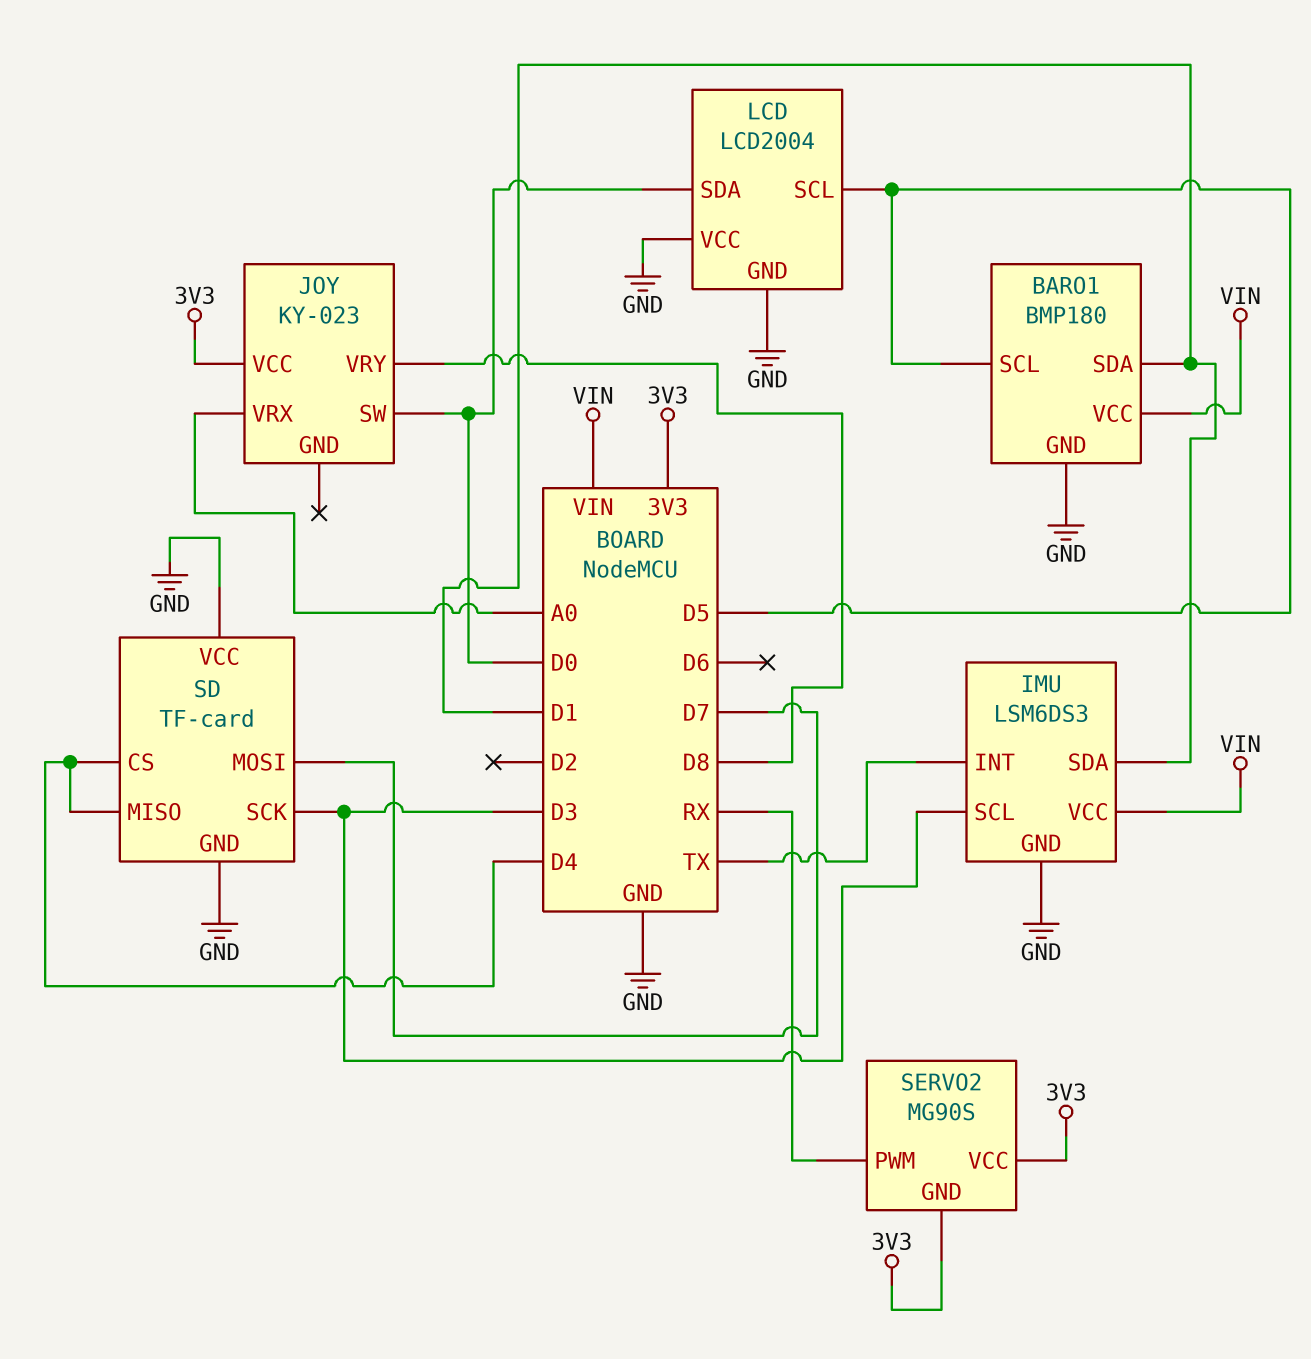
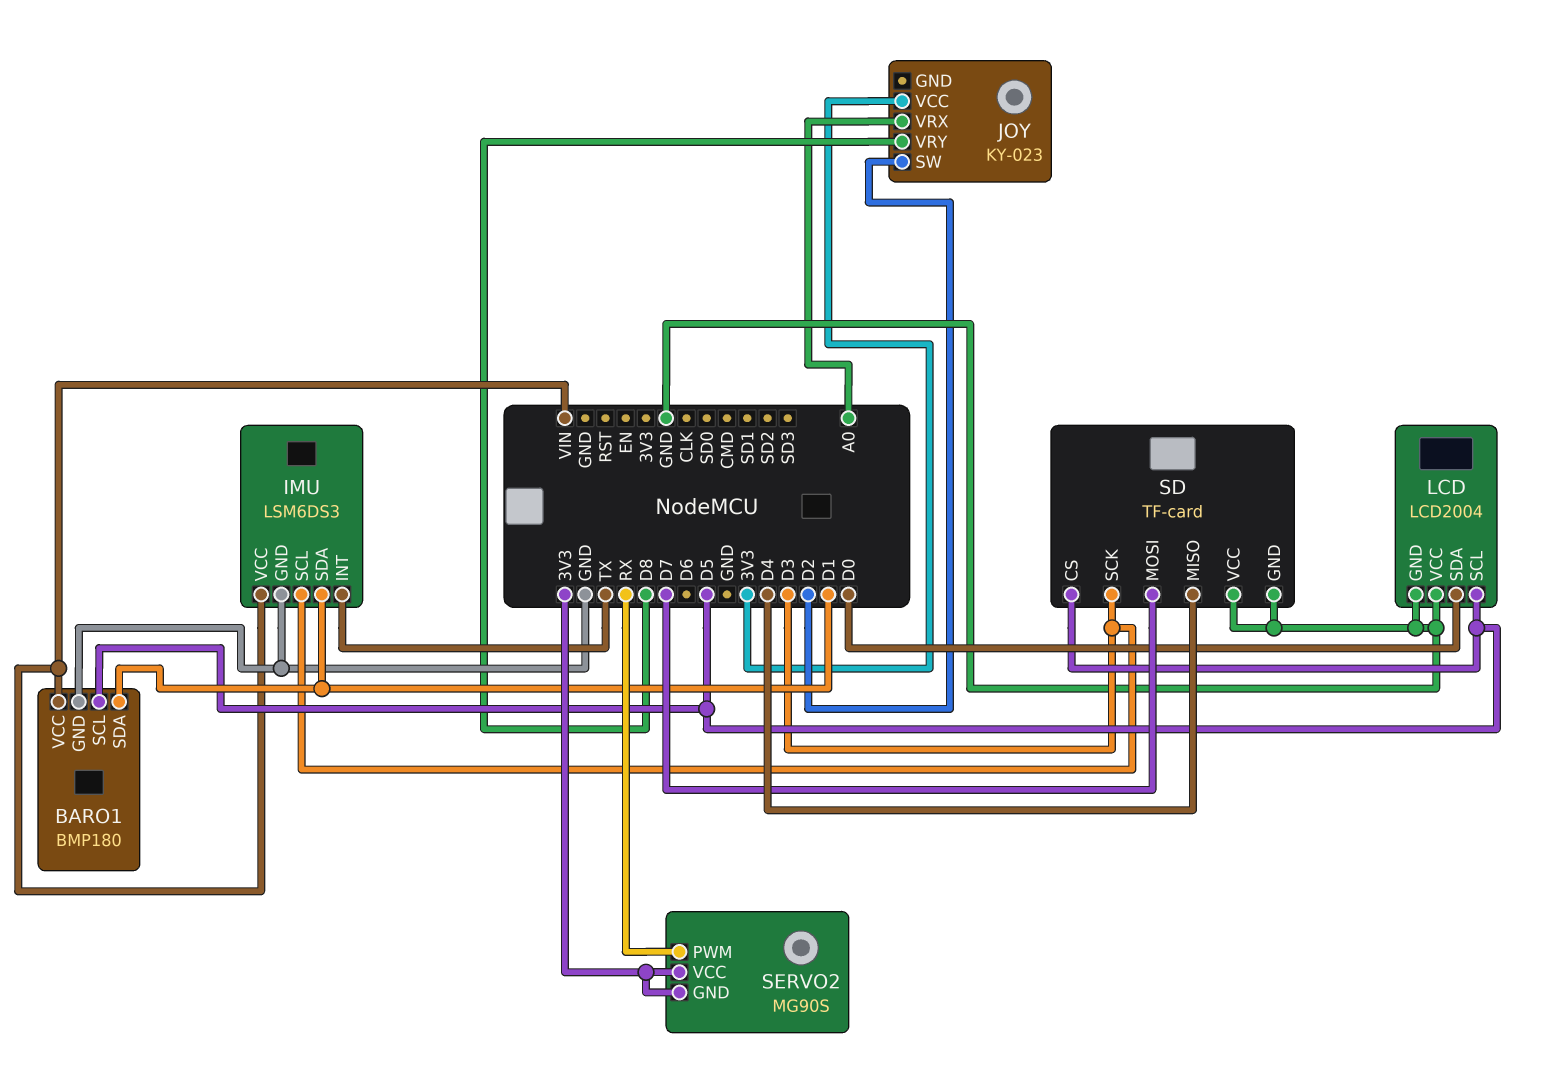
JOY pin SW: D0 -> D2
SD pin CS: D4 -> D5

